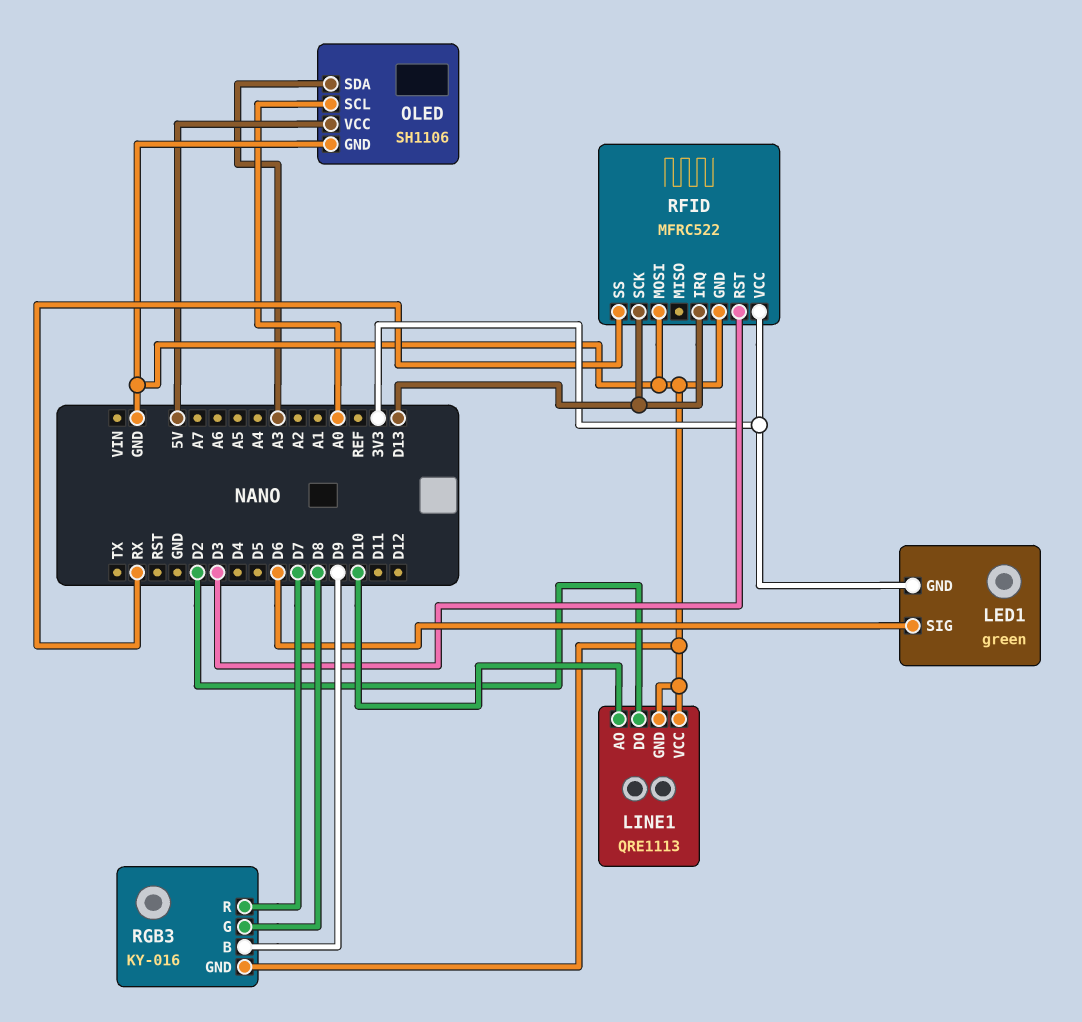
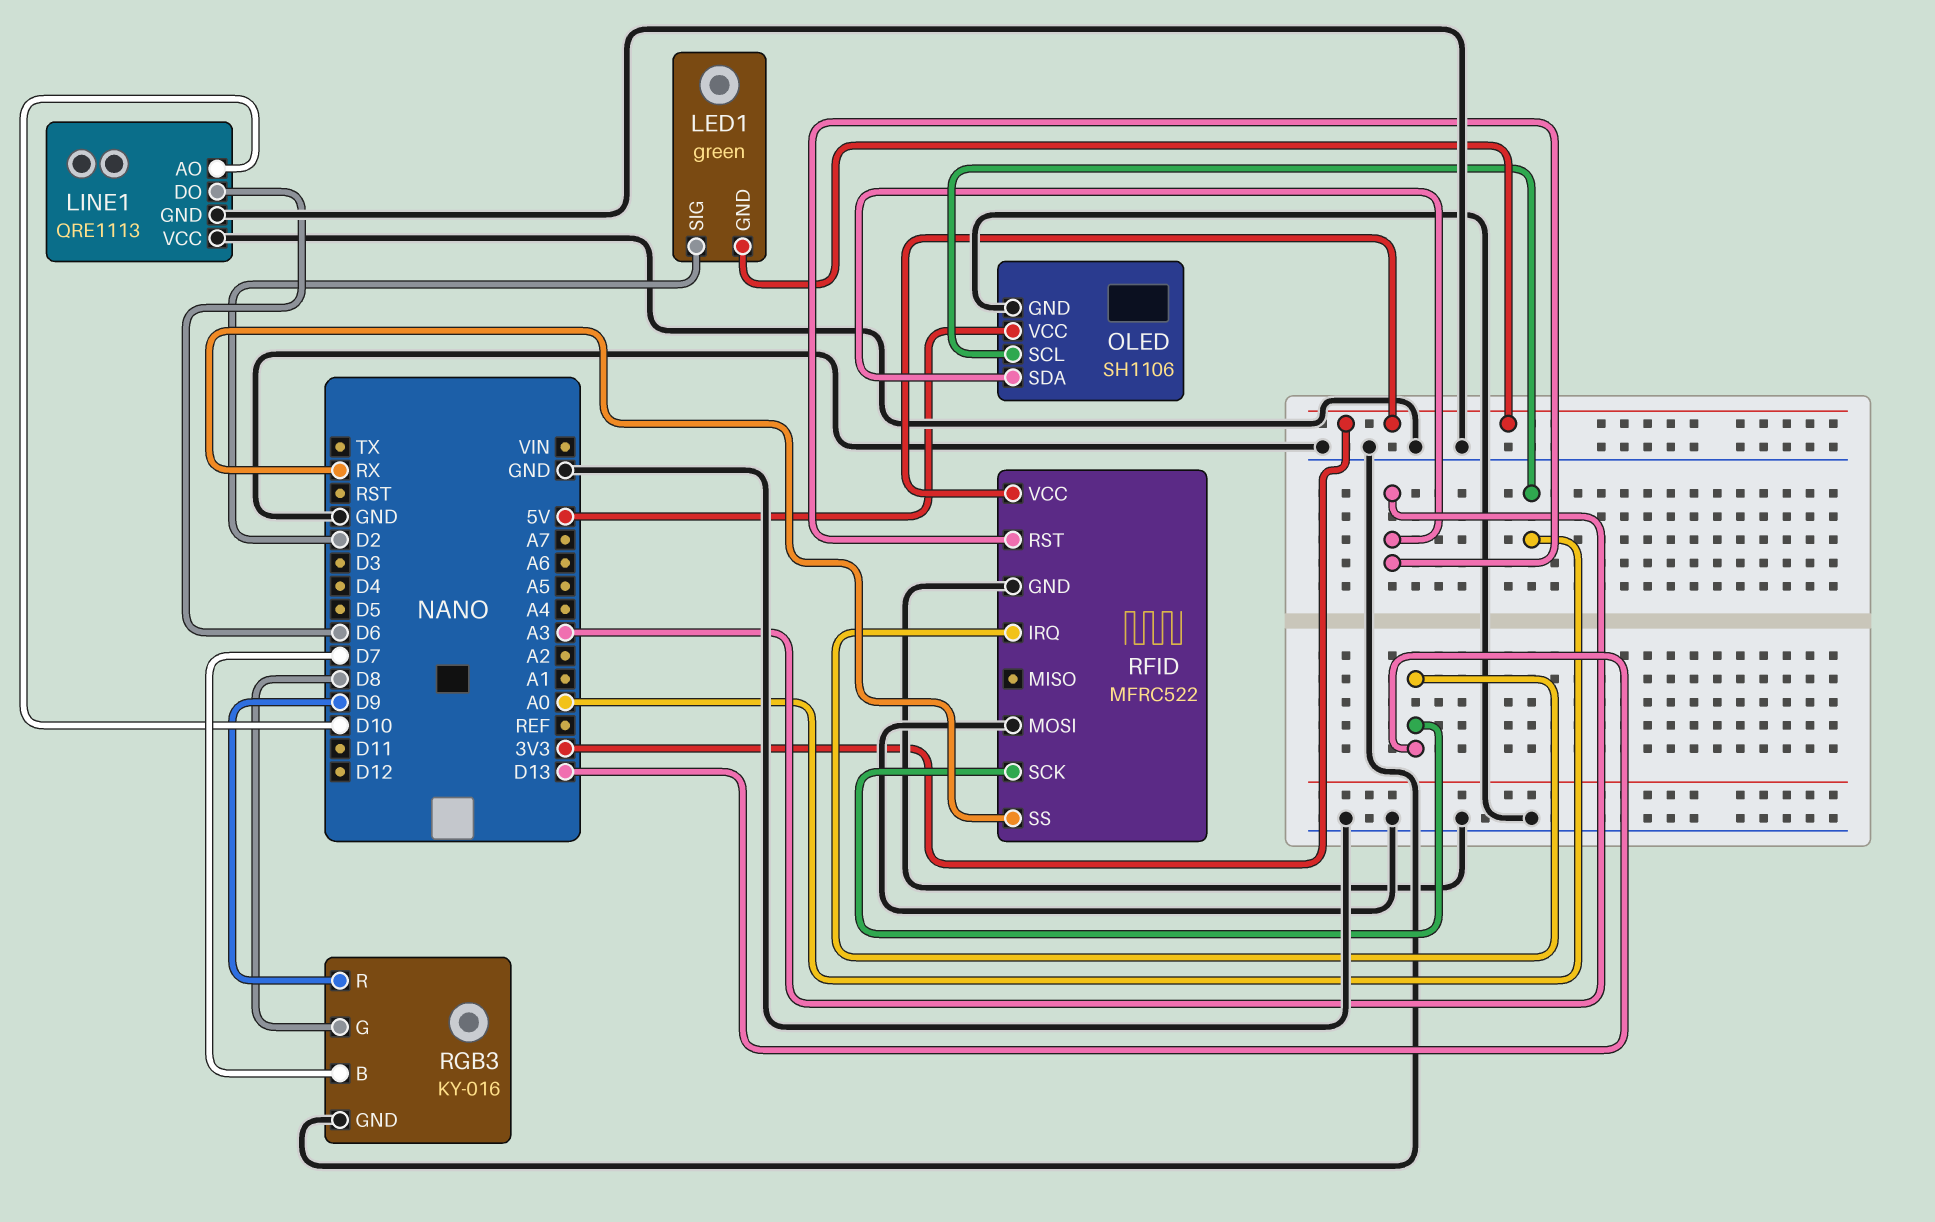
LED1 pin SIG: D6 -> D2
LINE1 pin DO: D2 -> D6
RFID pin RST: D3 -> A3
RGB3 pin B: D9 -> D7
RGB3 pin R: D7 -> D9

